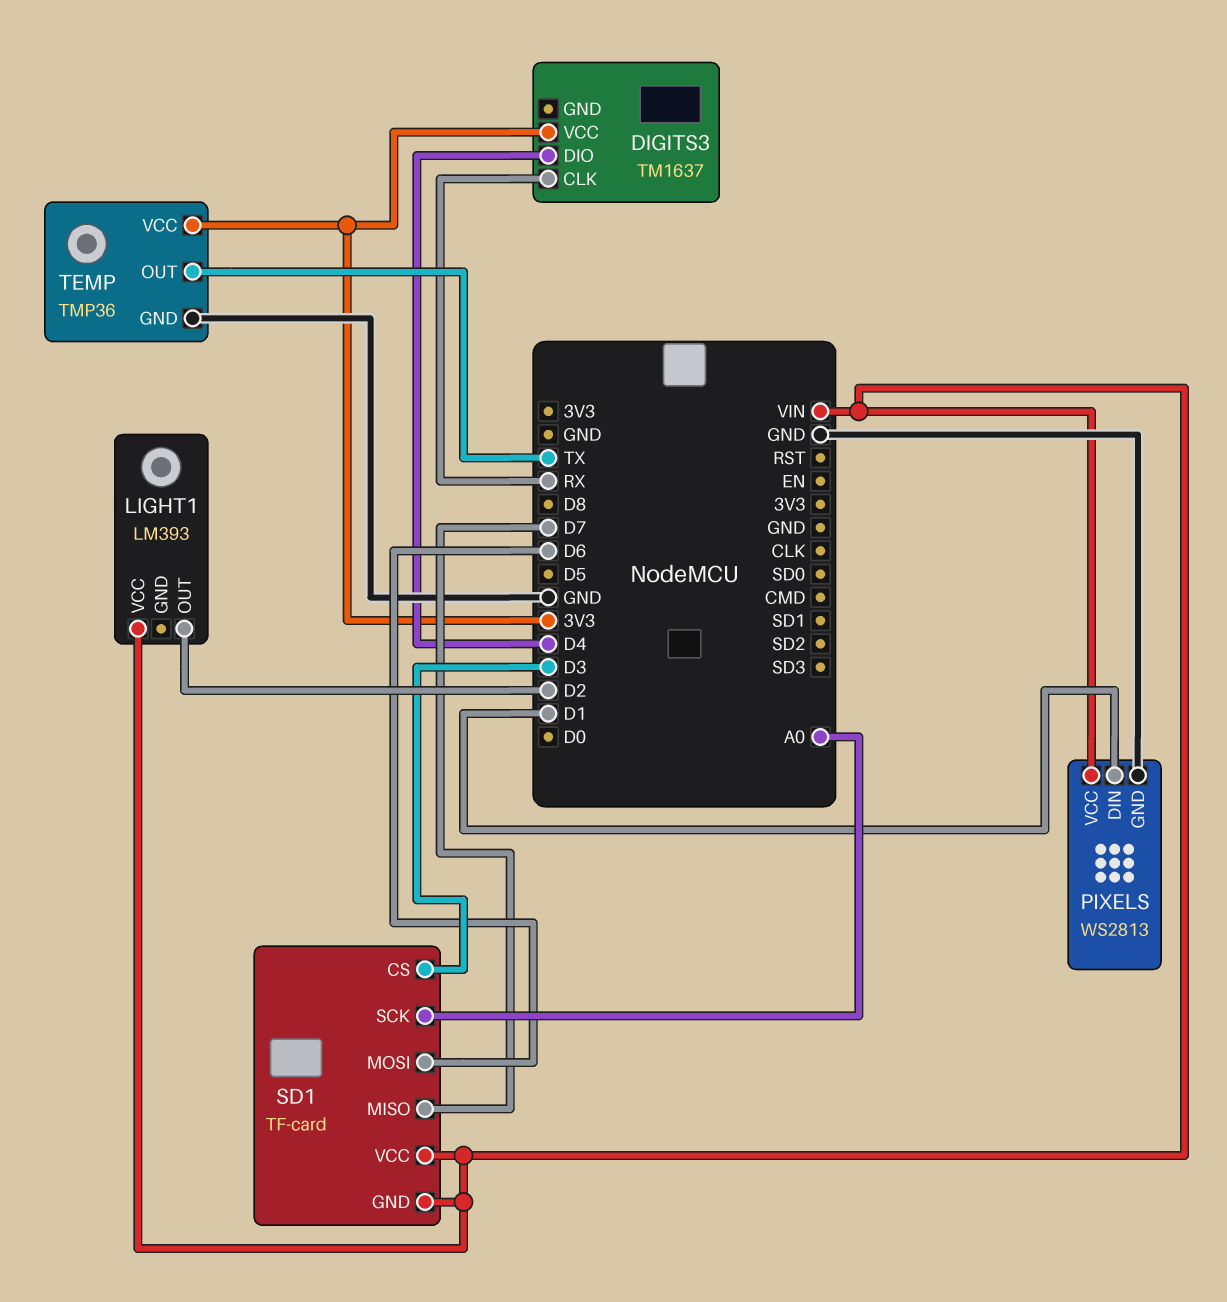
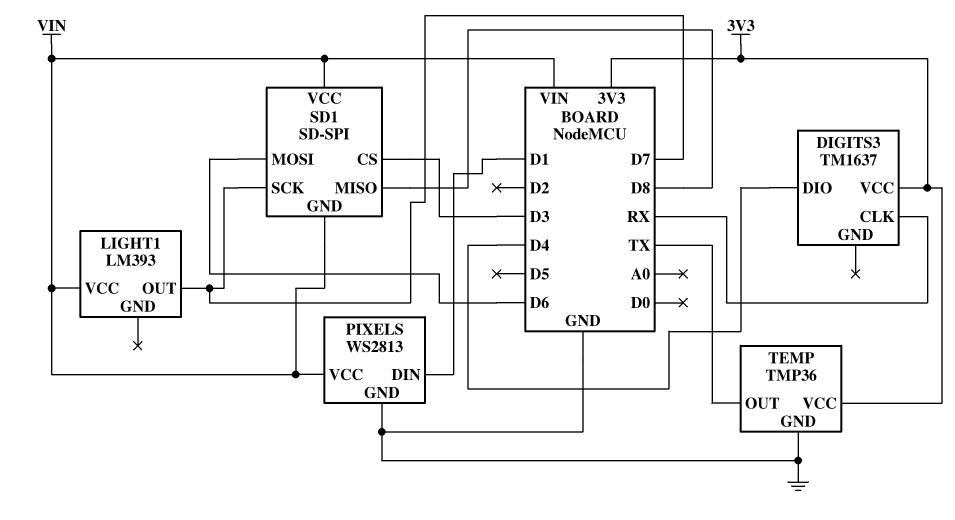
LIGHT1 pin OUT: D2 -> D7
SD1: TF-card -> SD-SPI
SD1 pin MISO: D7 -> D8
SD1 pin SCK: A0 -> D7

